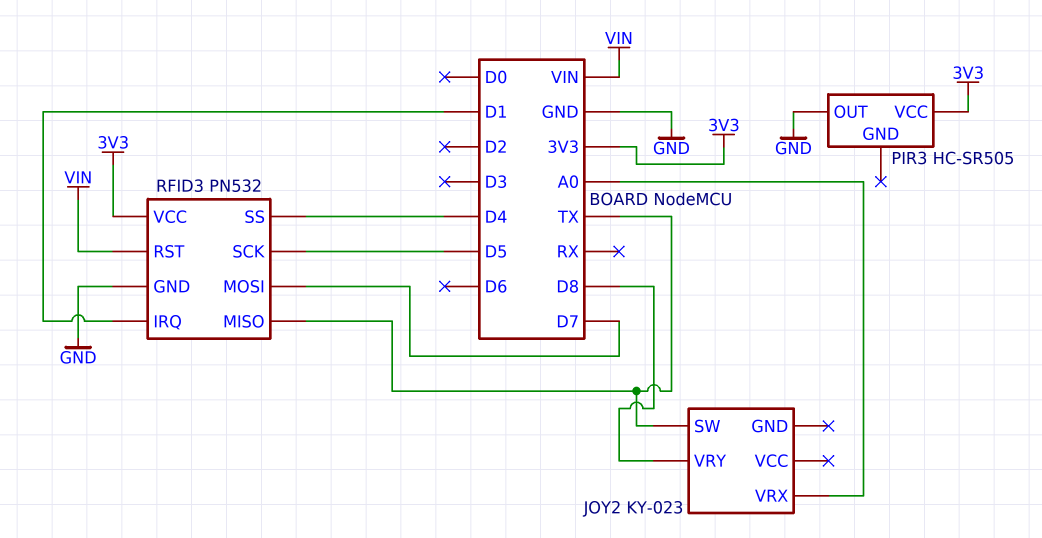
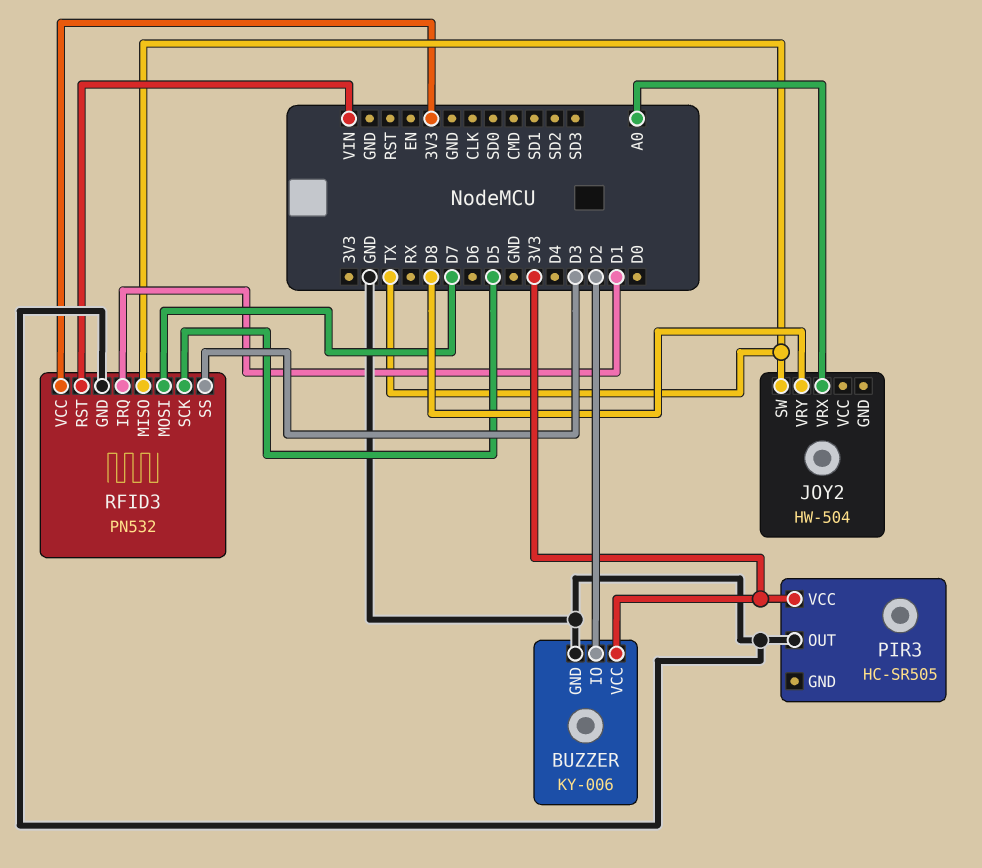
BUZZER: none -> KY-006
BUZZER pin GND: none -> GND
BUZZER pin IO: none -> D2
BUZZER pin VCC: none -> 3V3
JOY2: KY-023 -> HW-504
RFID3 pin SS: D4 -> D3

